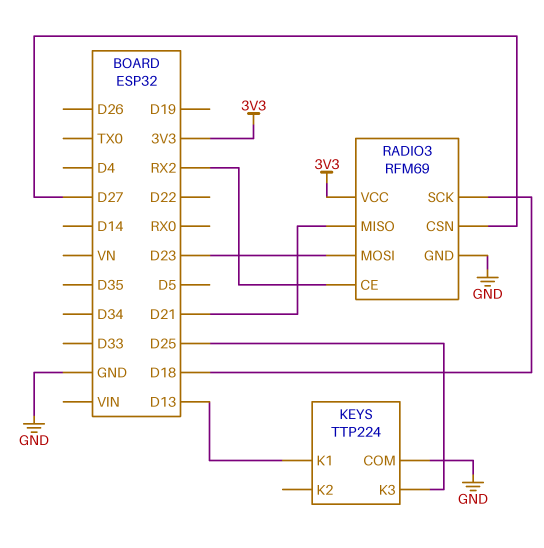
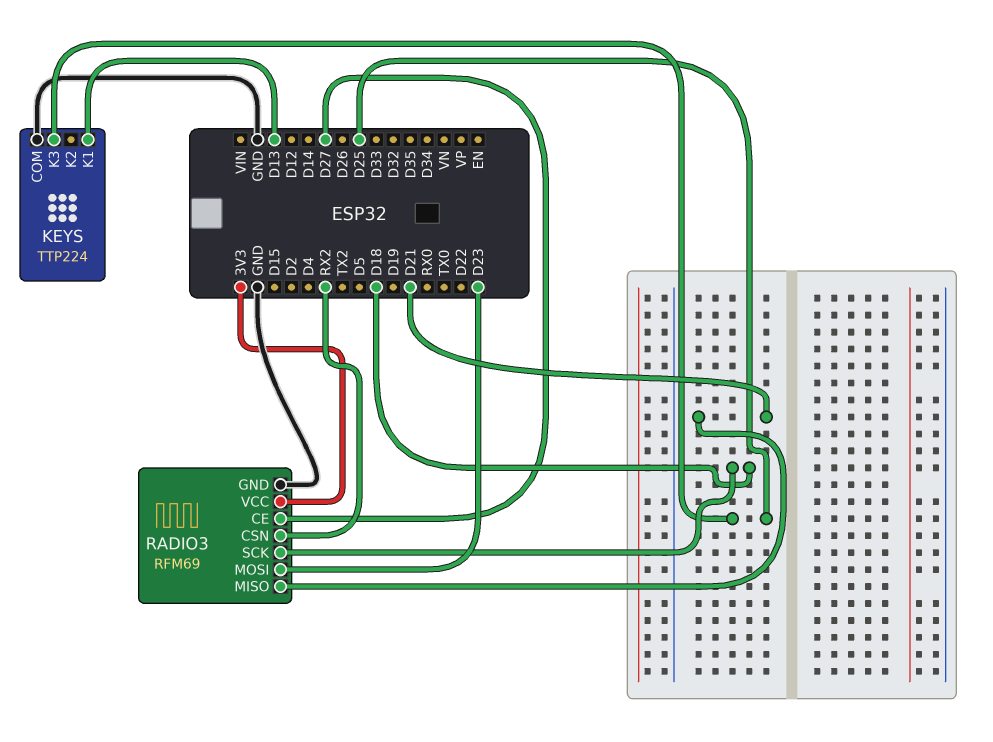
RADIO3 pin CE: RX2 -> D27
RADIO3 pin CSN: D27 -> RX2

